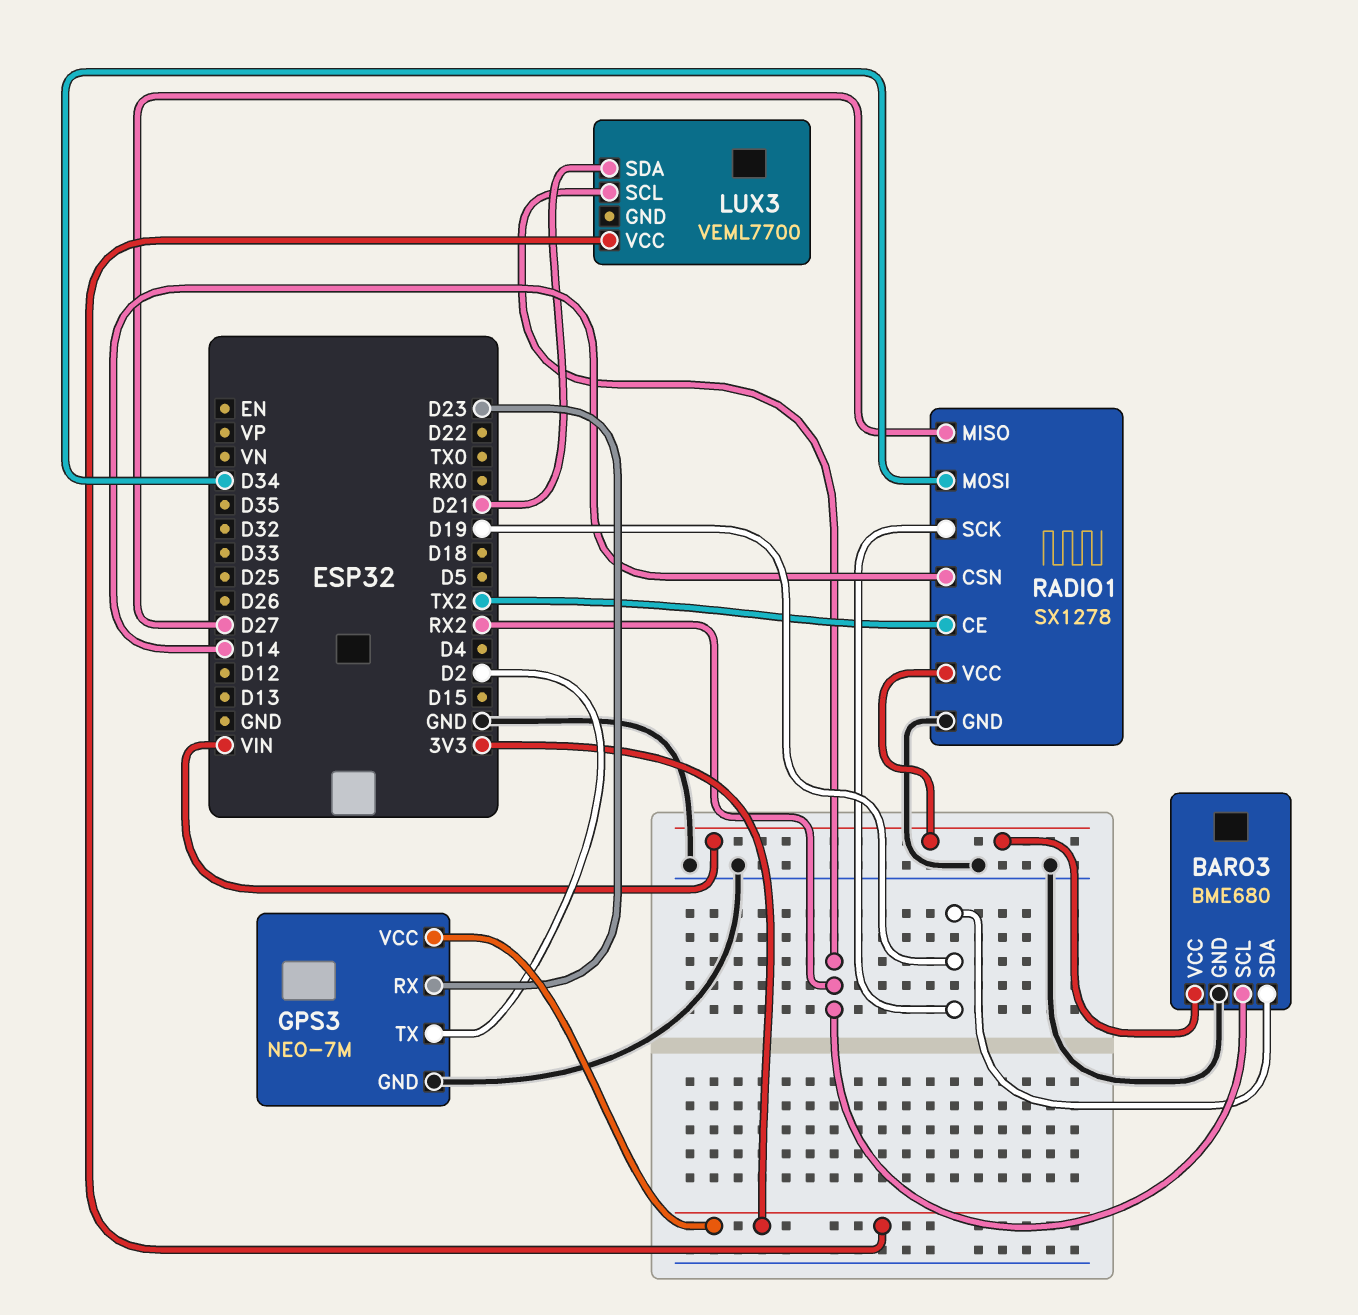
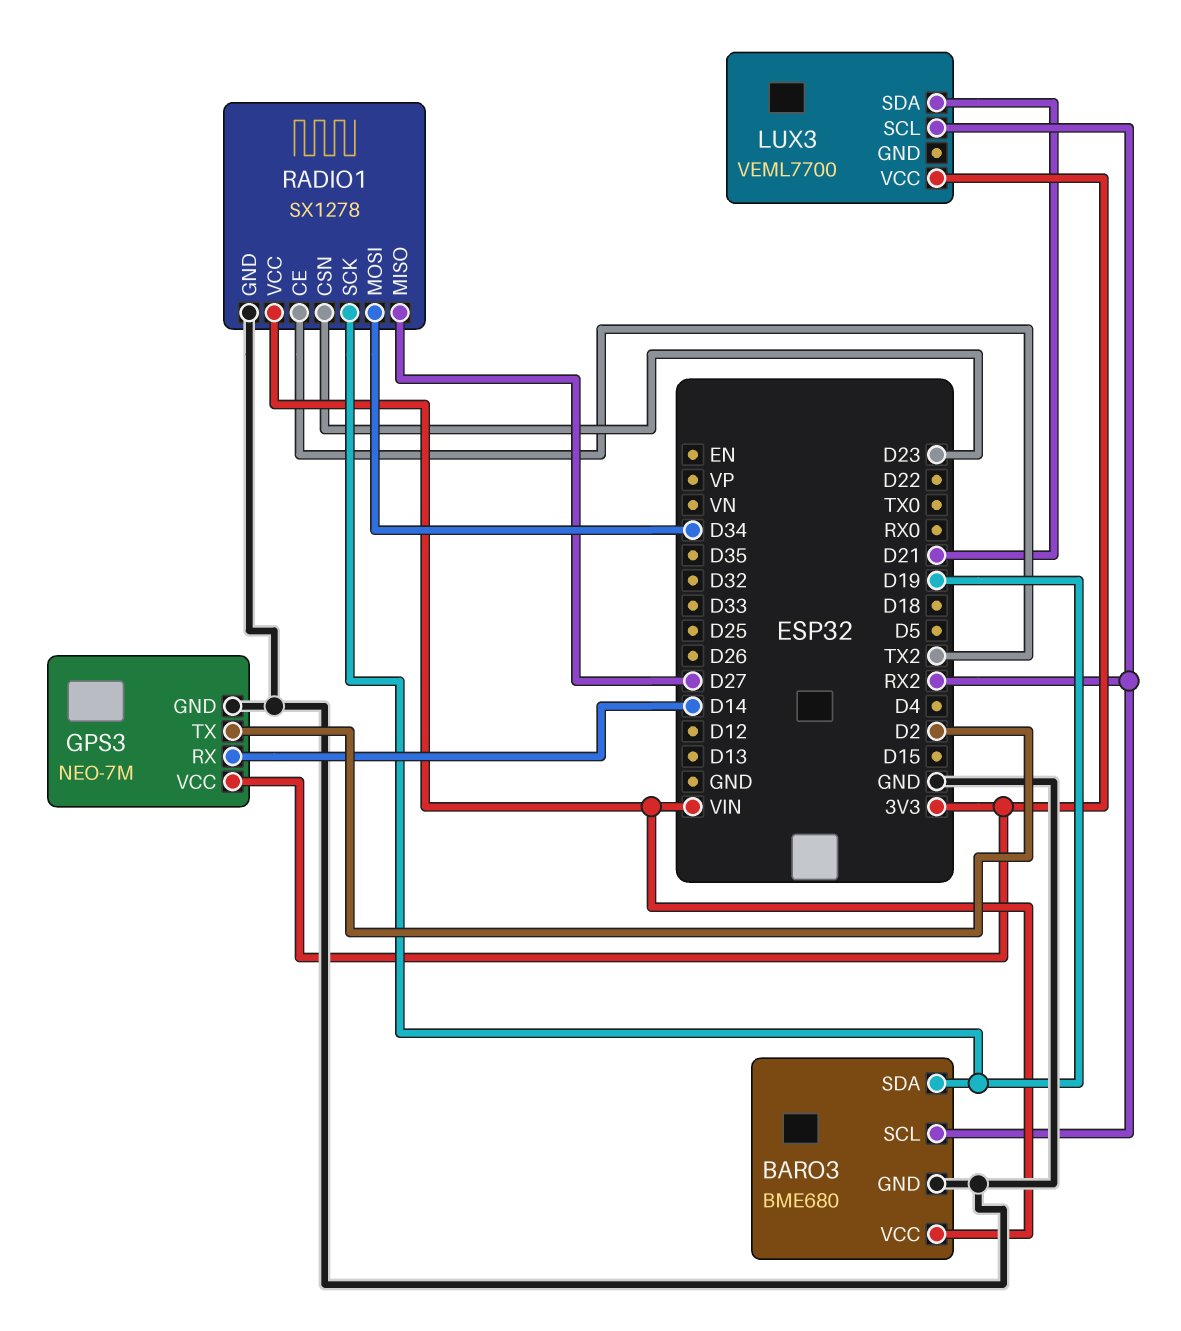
GPS3 pin RX: D23 -> D14
RADIO1 pin CSN: D14 -> D23

